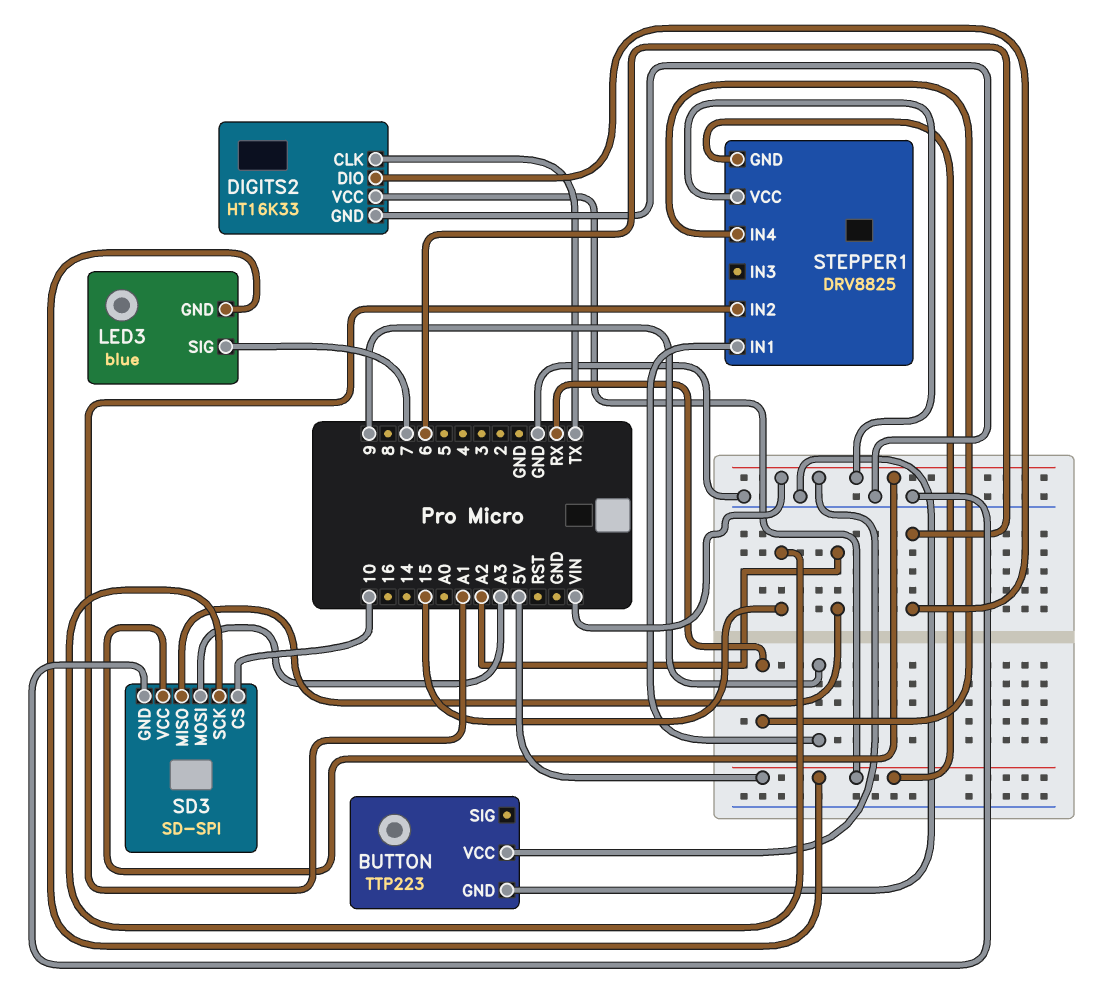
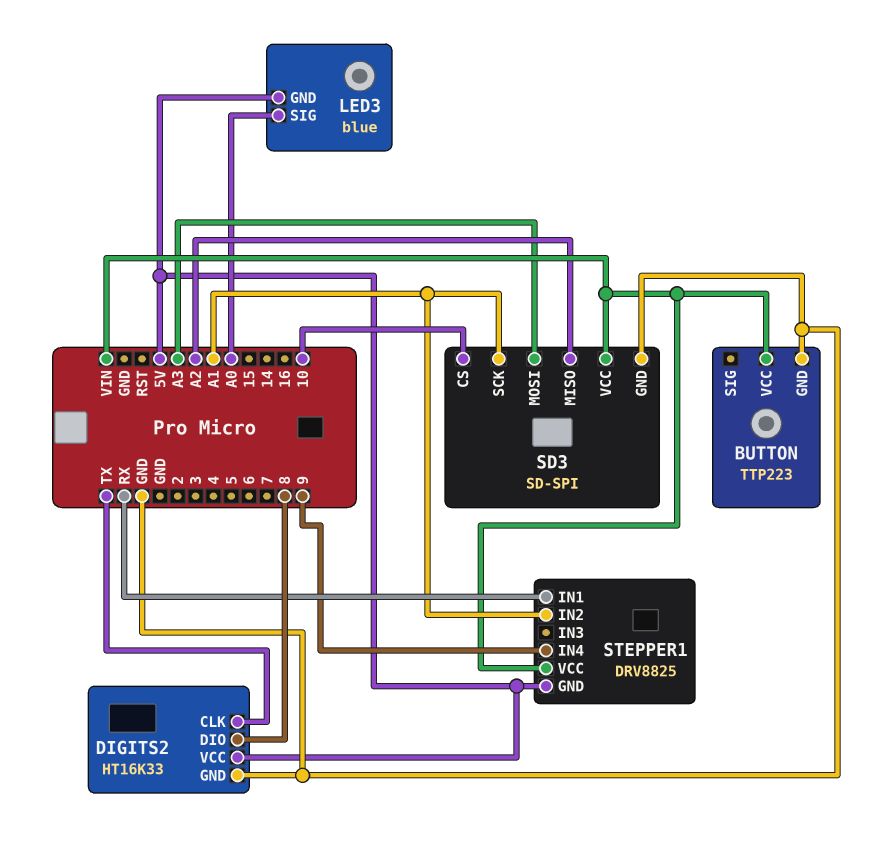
DIGITS2 pin DIO: 6 -> 8
LED3 pin SIG: 7 -> A0
SD3 pin SCK: 15 -> A1
STEPPER1 pin IN1: 9 -> RX
STEPPER1 pin IN4: RX -> 9

